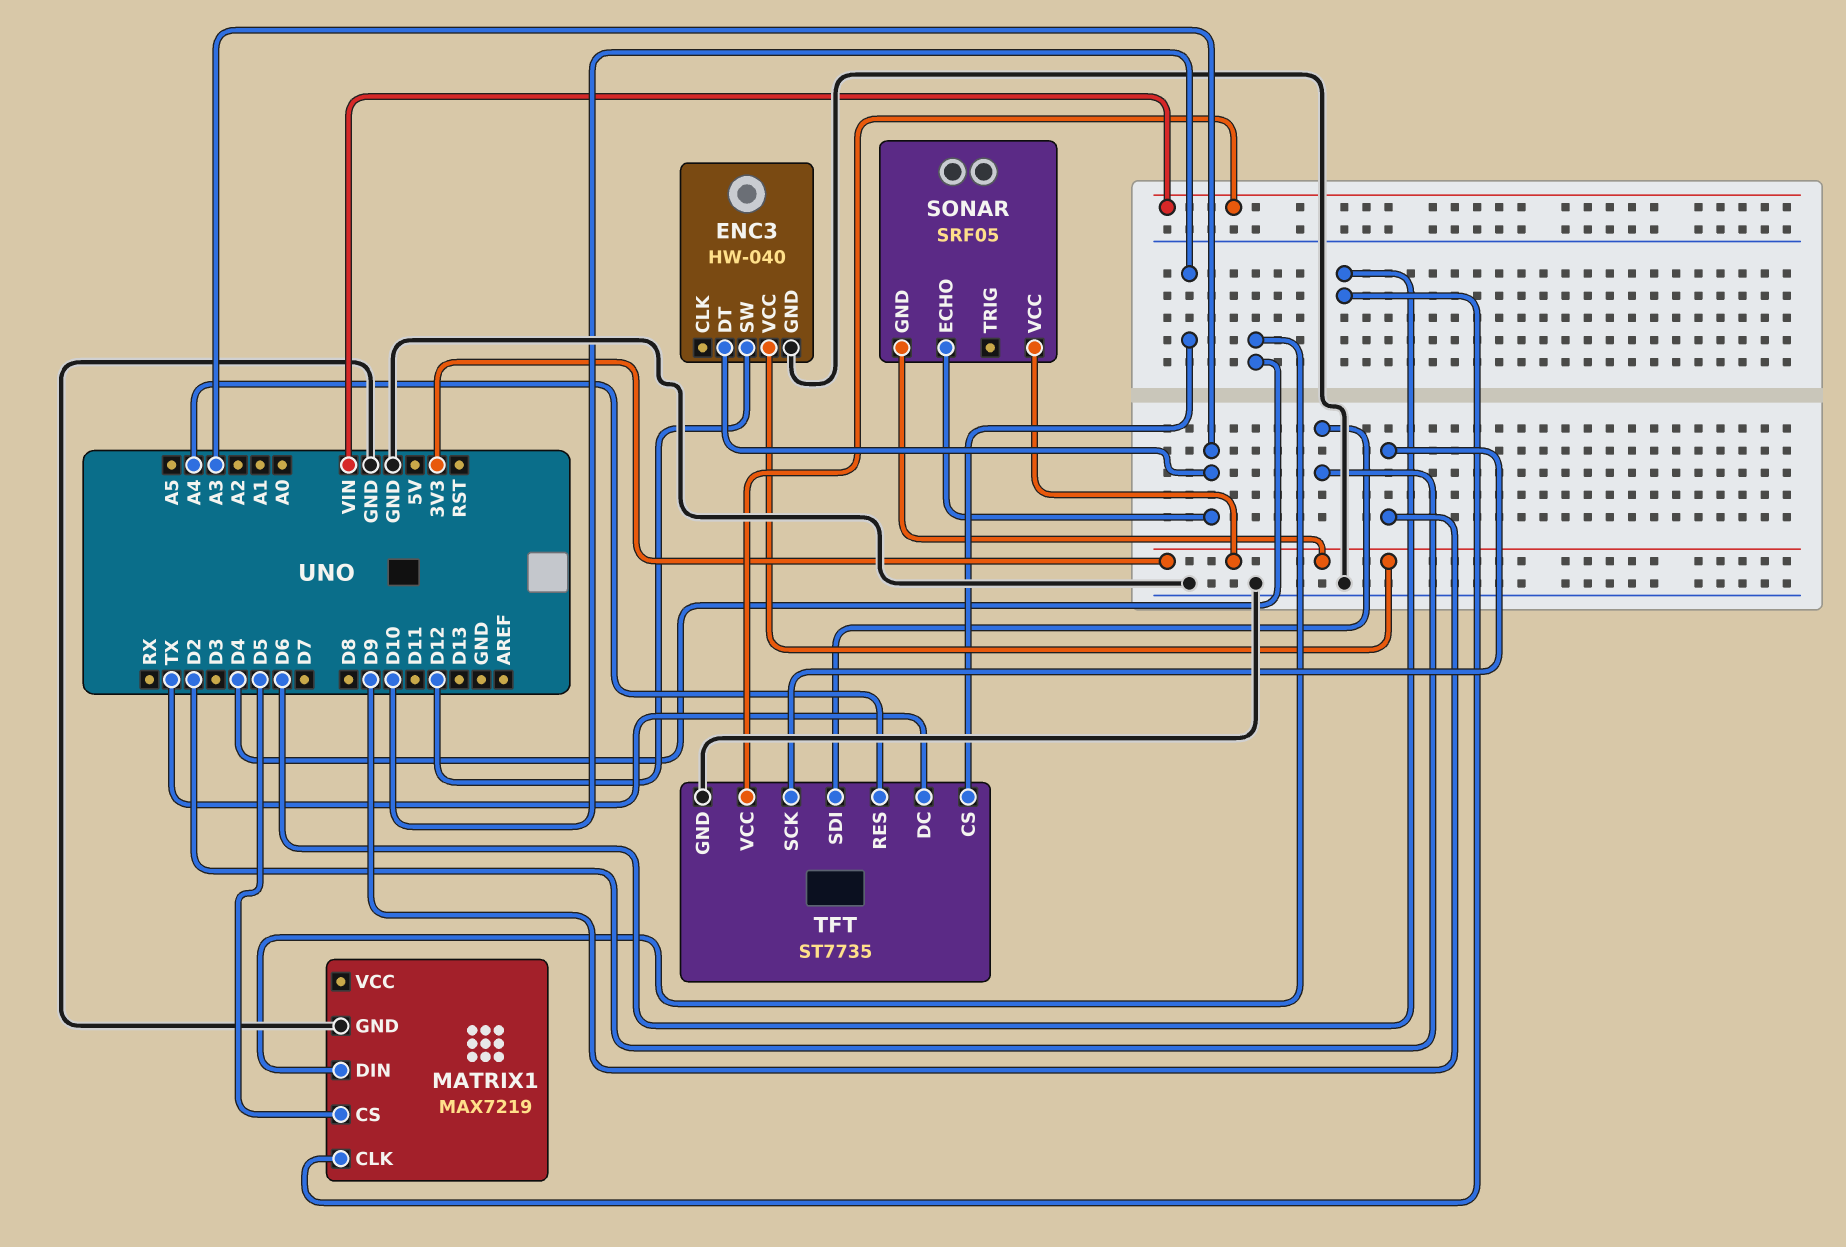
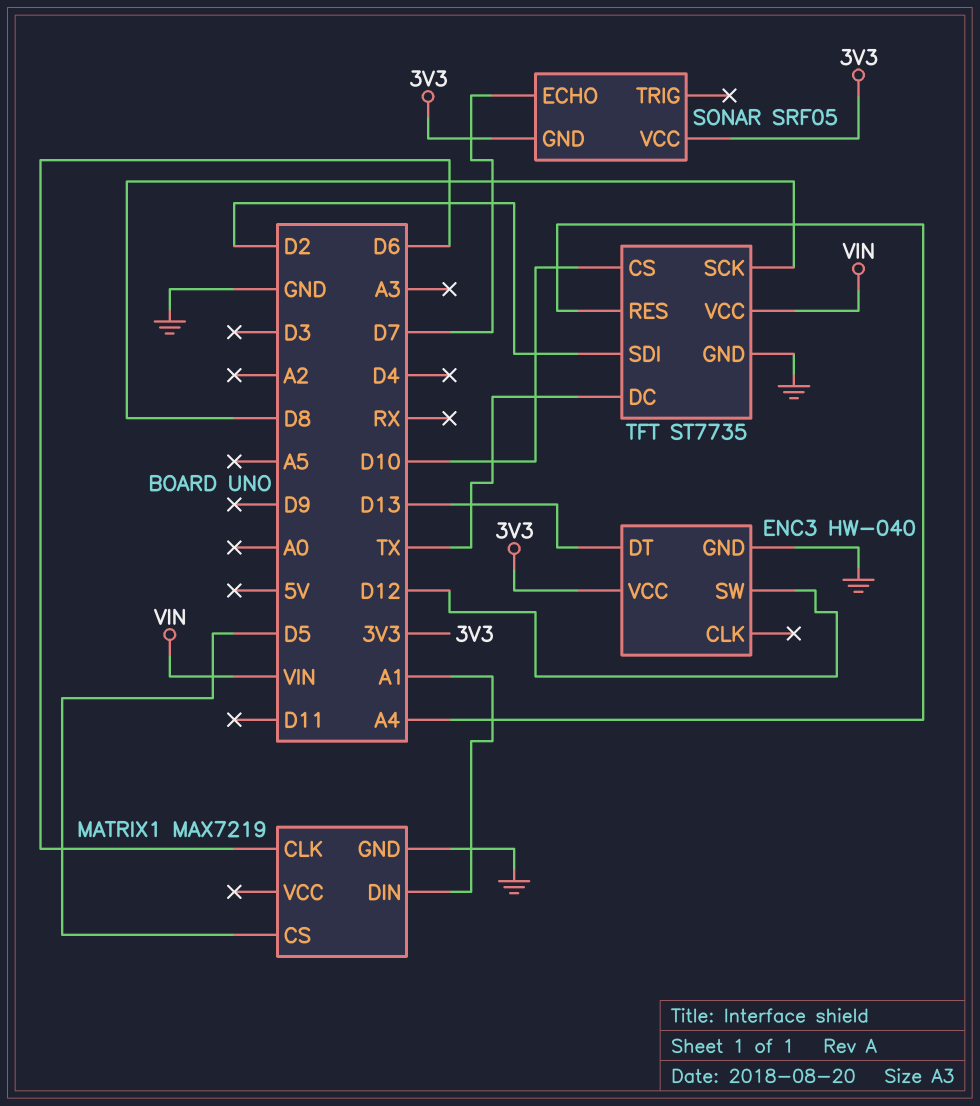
ENC3 pin DT: A3 -> D13
MATRIX1 pin DIN: D4 -> A1
SONAR pin ECHO: A3 -> D7
TFT pin SCK: D9 -> D8

